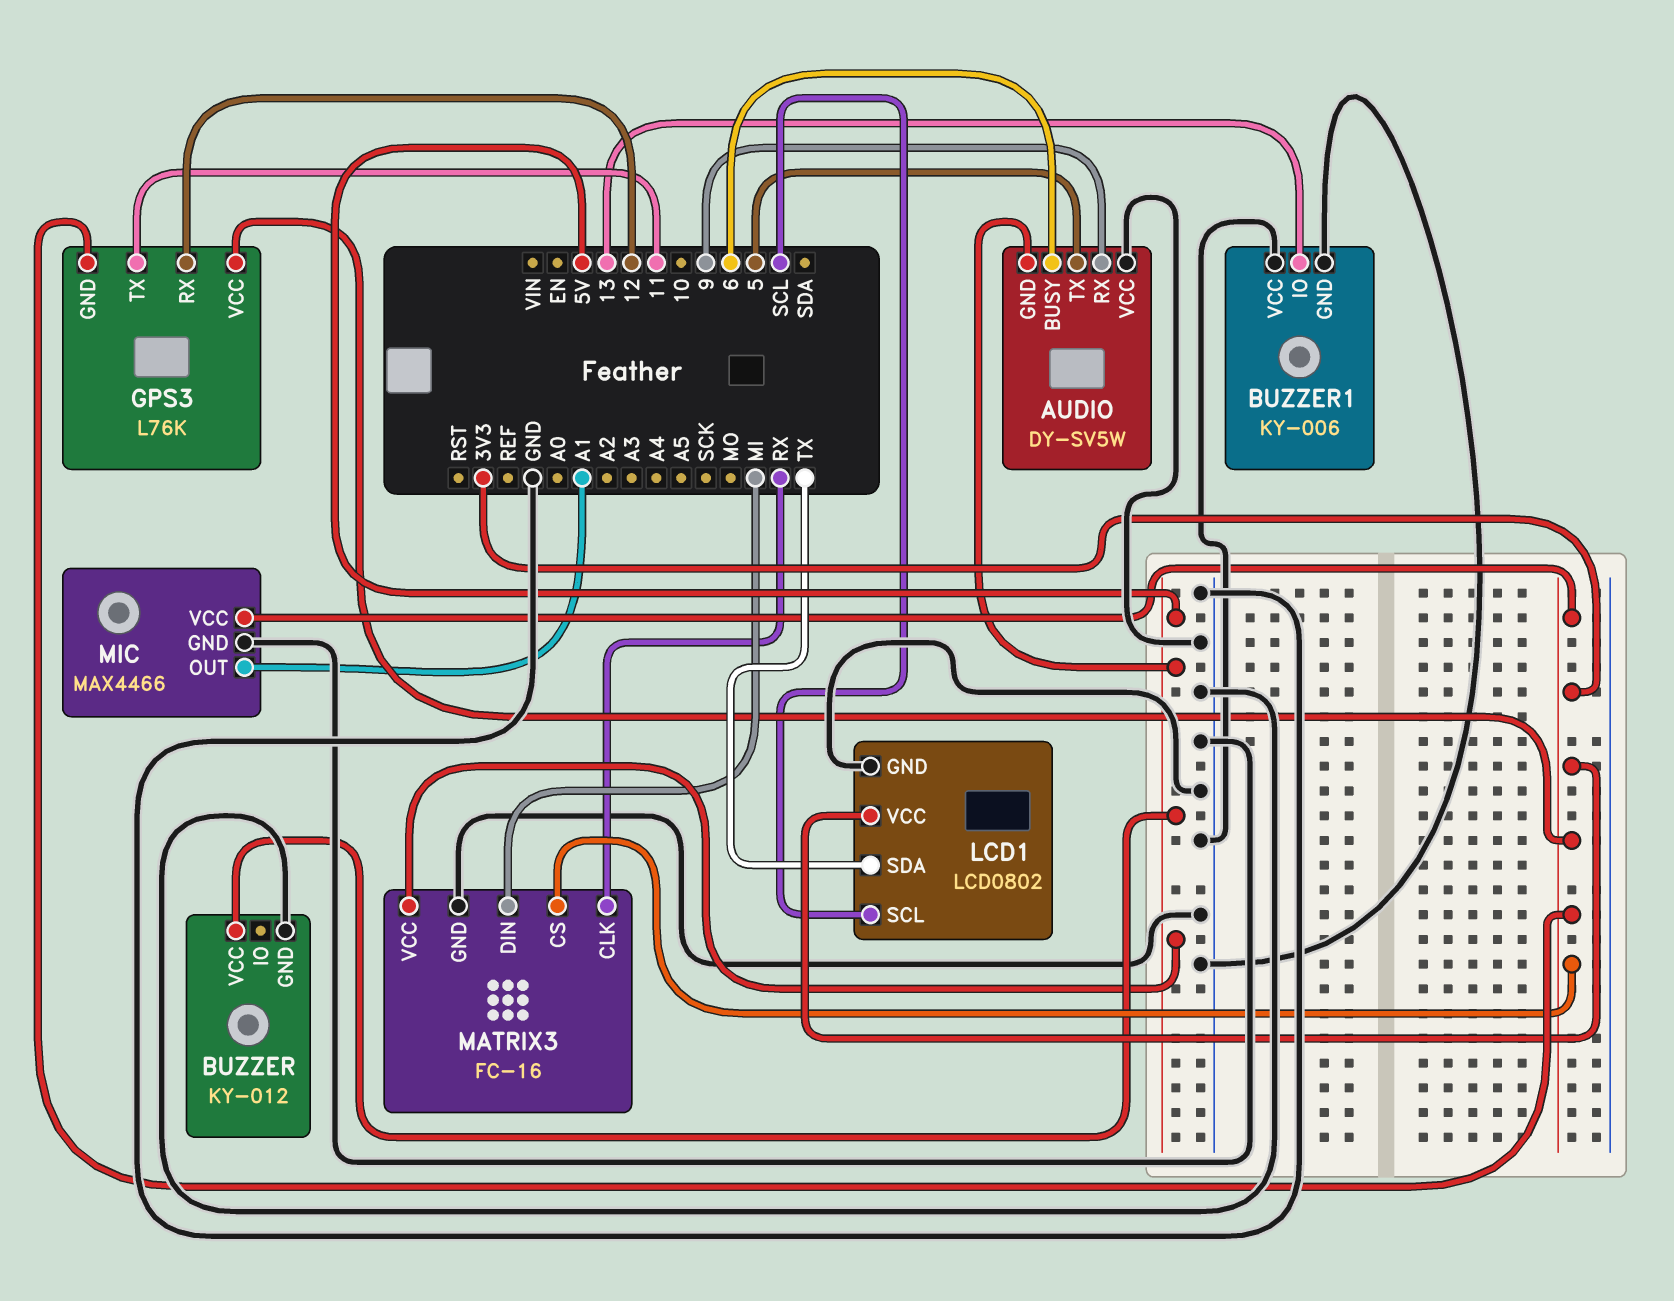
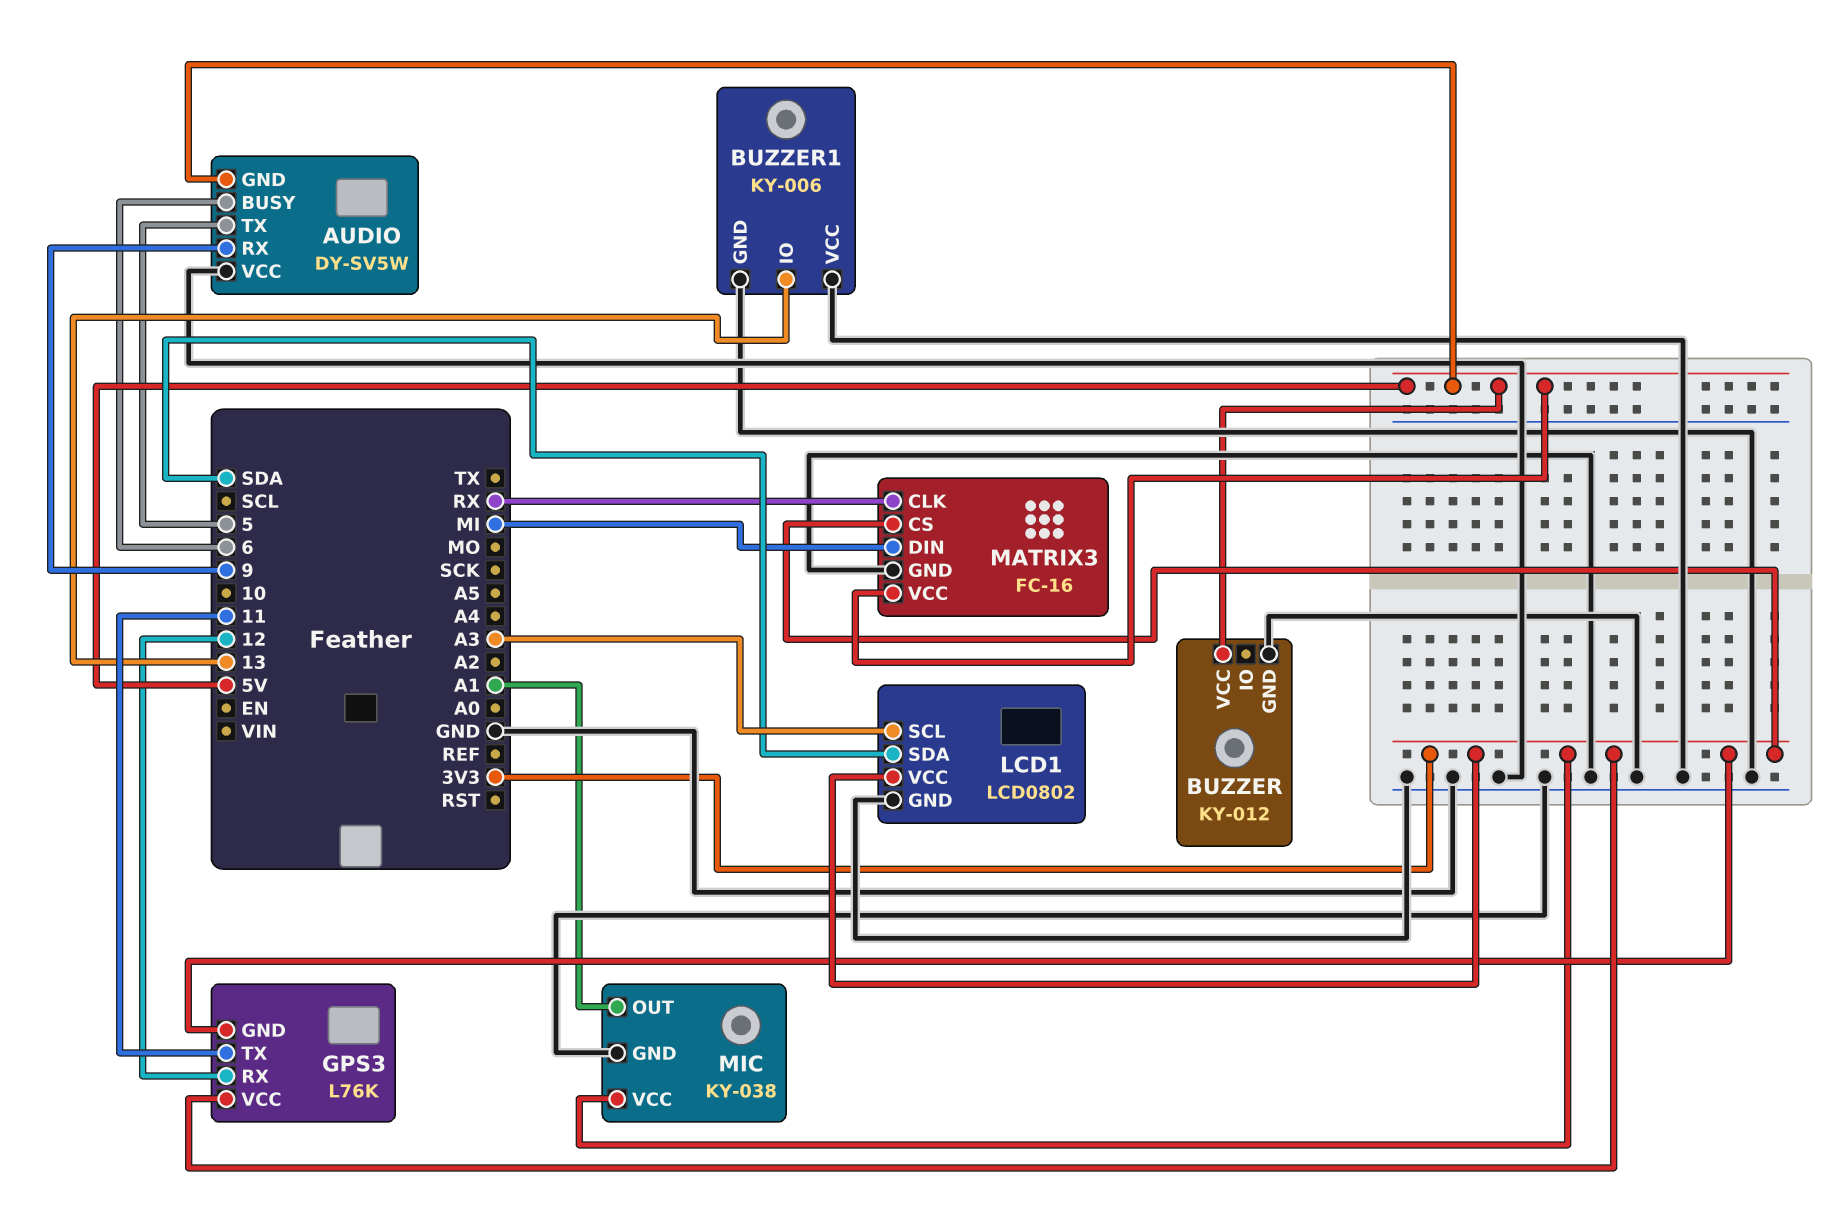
LCD1 pin SCL: SCL -> A3
LCD1 pin SDA: TX -> SDA
MIC: MAX4466 -> KY-038

